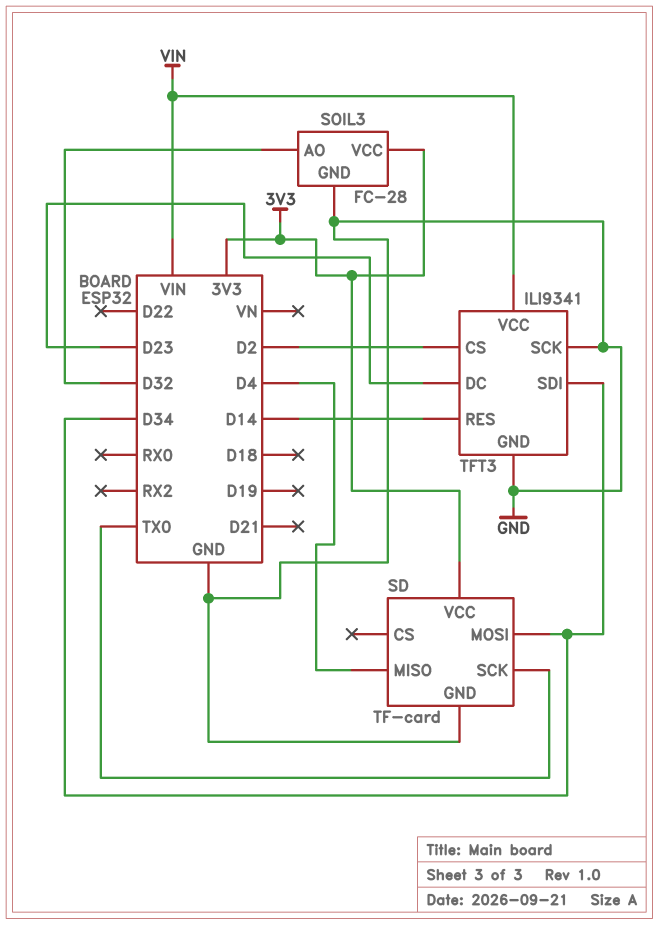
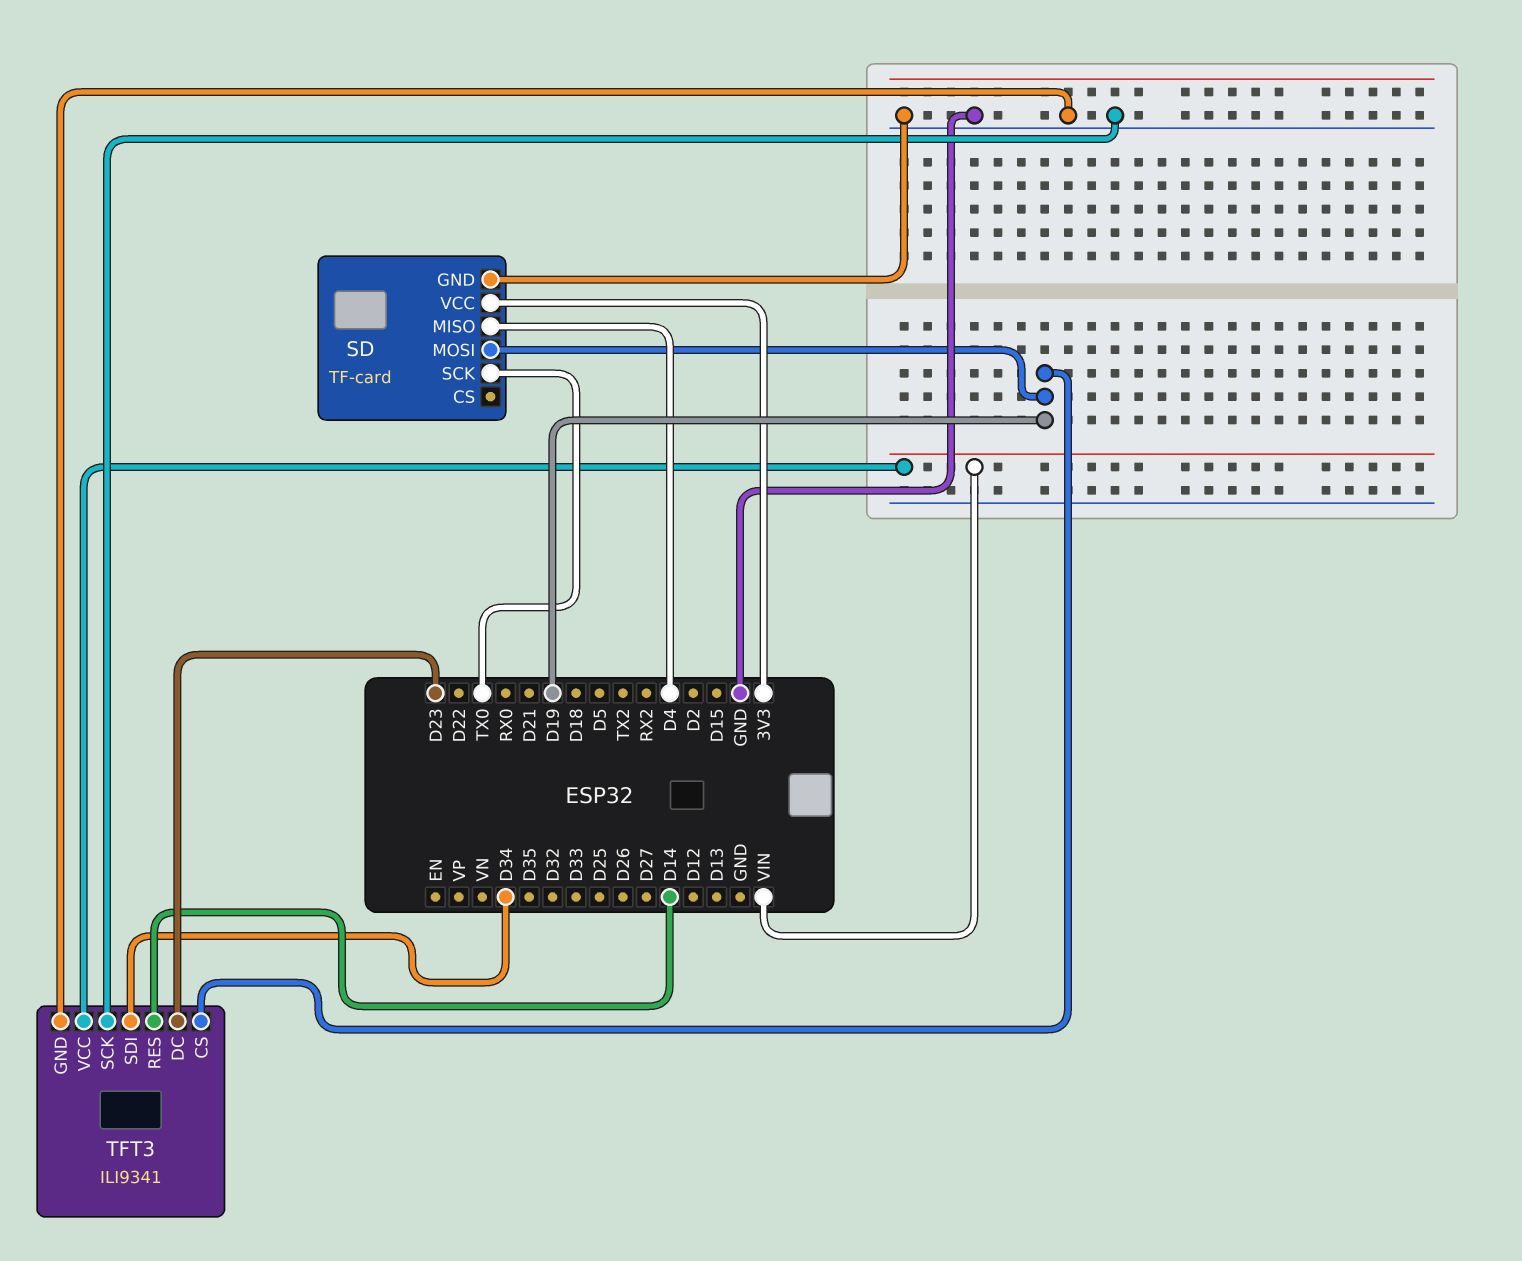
SD pin MOSI: D34 -> D19
SOIL3: FC-28 -> none
SOIL3 pin AO: D32 -> none
SOIL3 pin GND: GND -> none
SOIL3 pin VCC: 3V3 -> none
TFT3 pin CS: D2 -> D19

